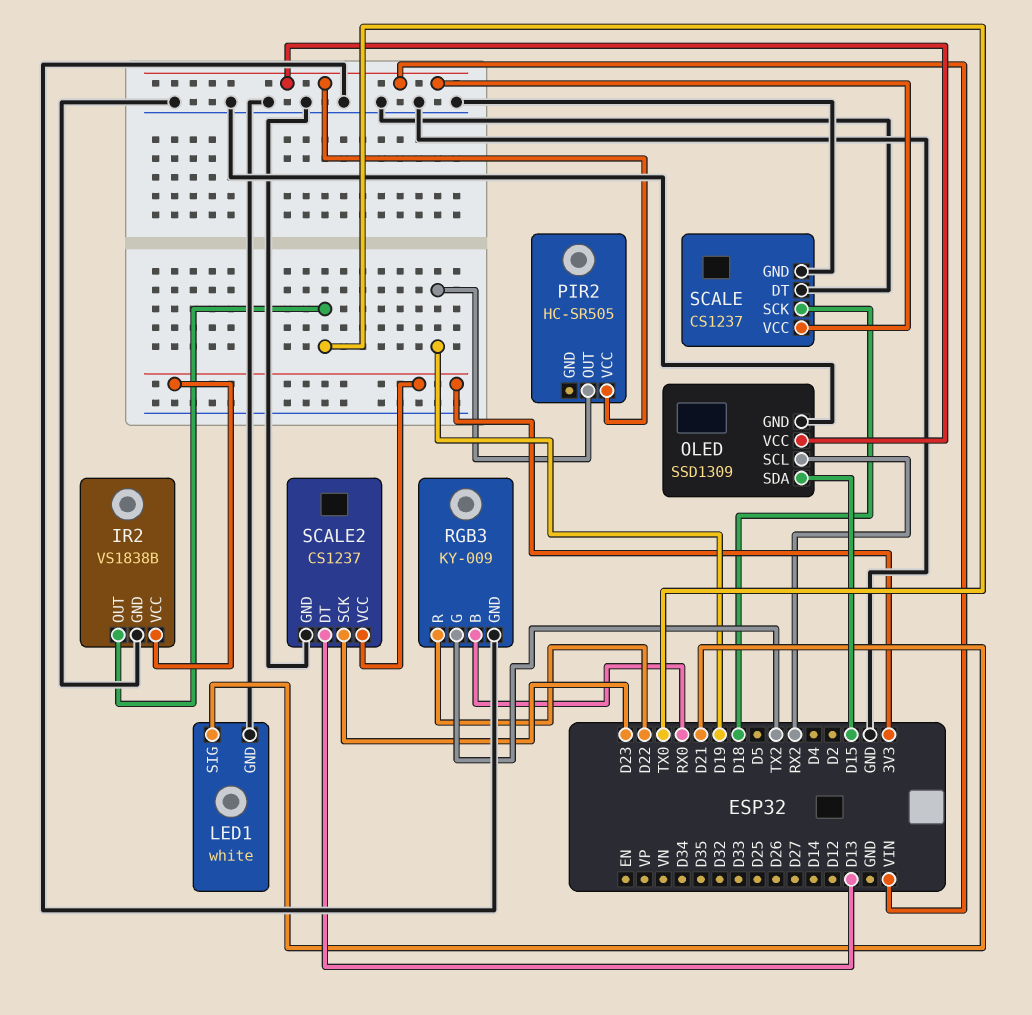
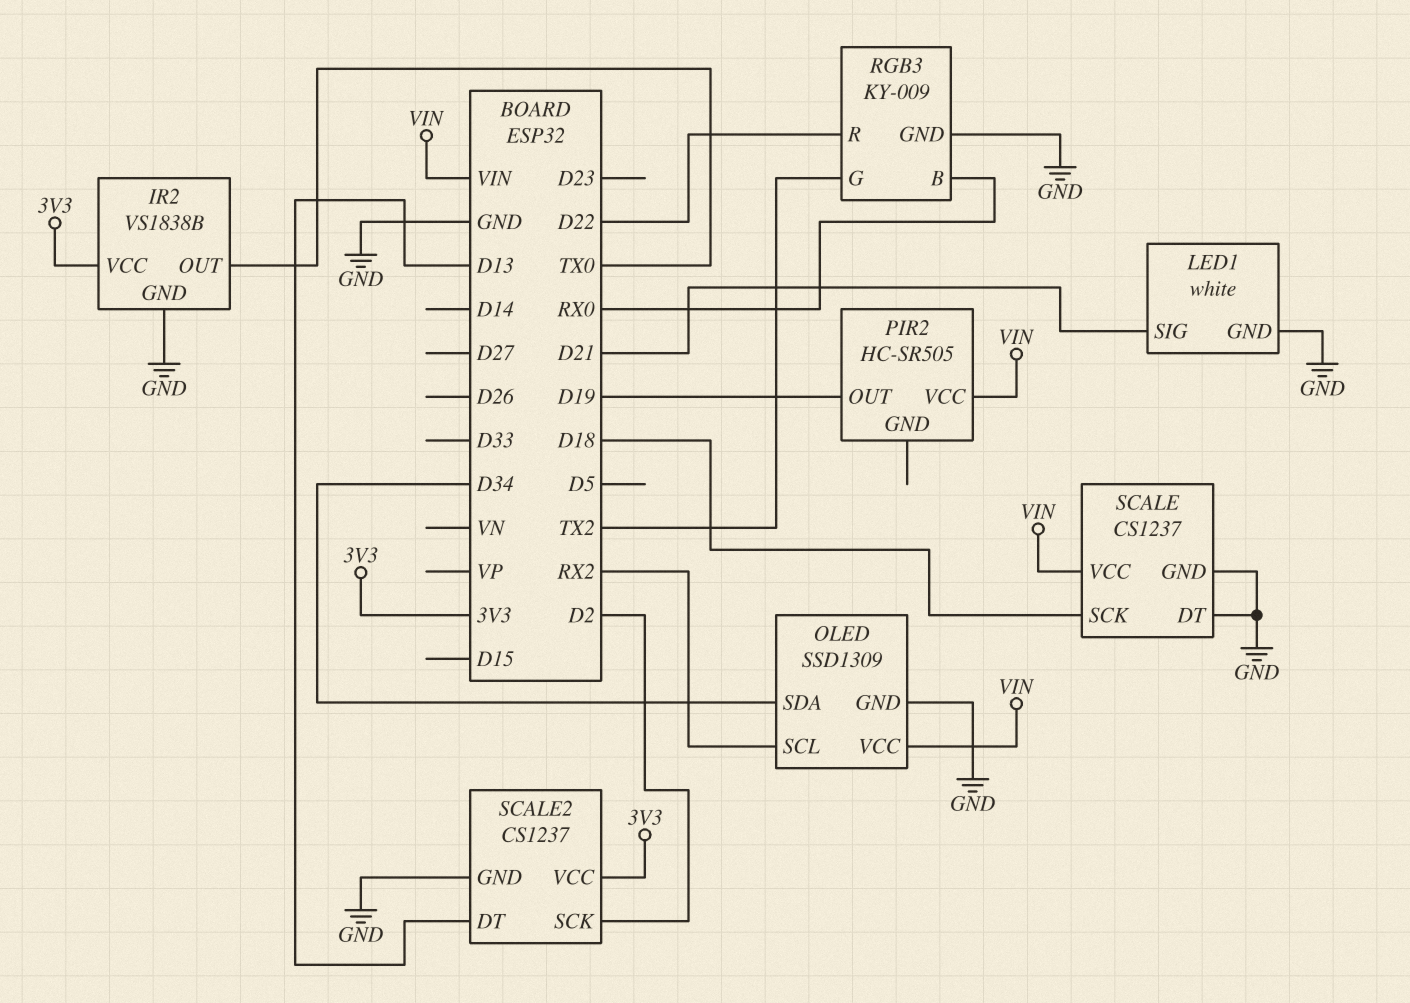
OLED pin SDA: D15 -> D34
SCALE2 pin SCK: D23 -> D2

